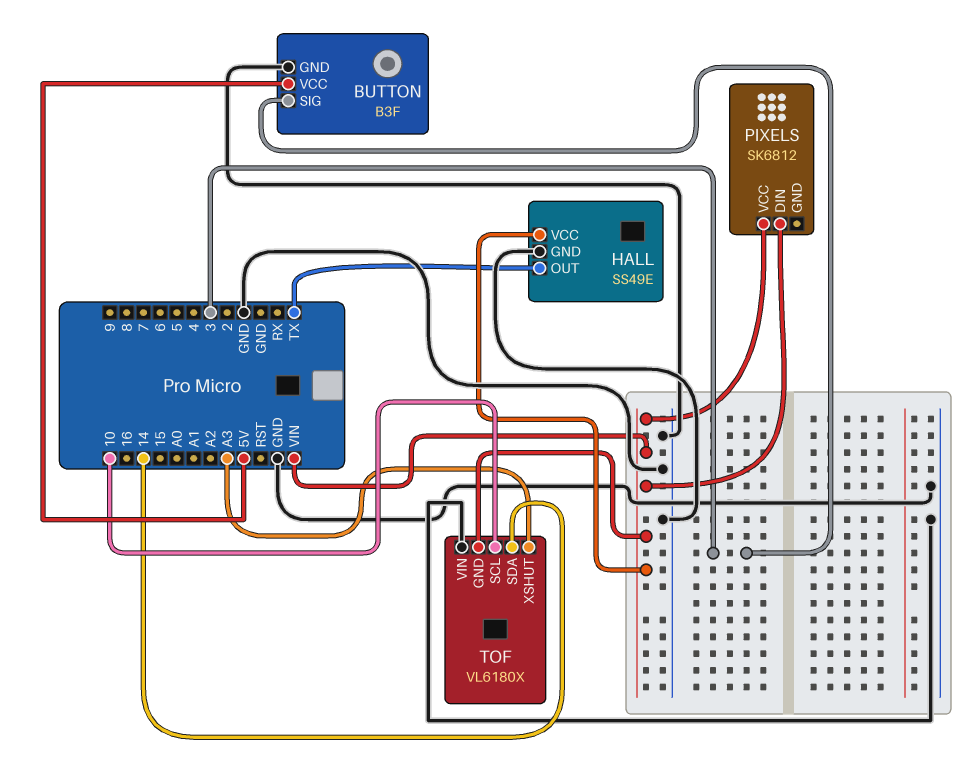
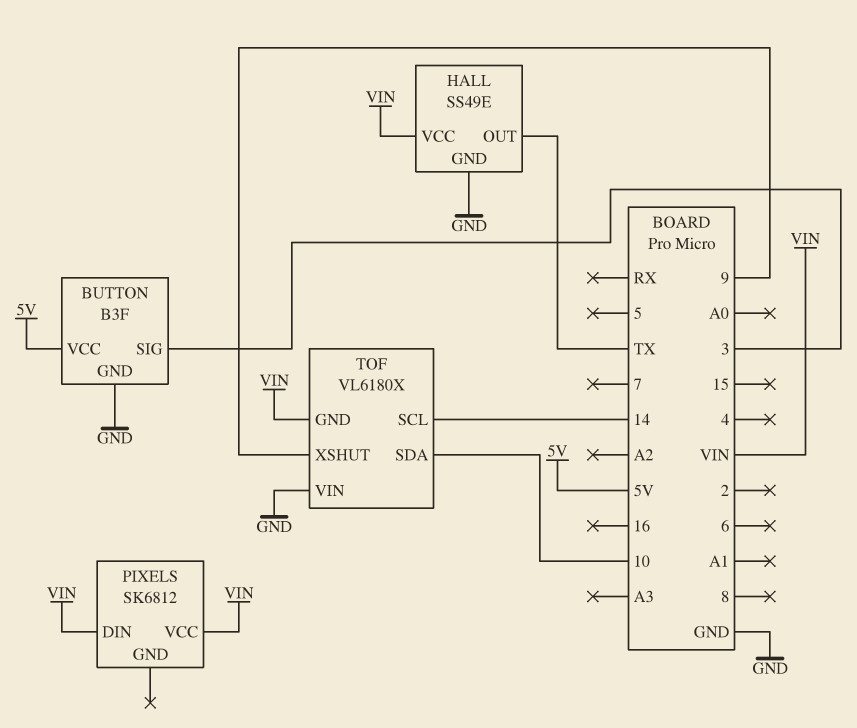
TOF pin SCL: 10 -> 14
TOF pin SDA: 14 -> 10
TOF pin XSHUT: A3 -> 9

